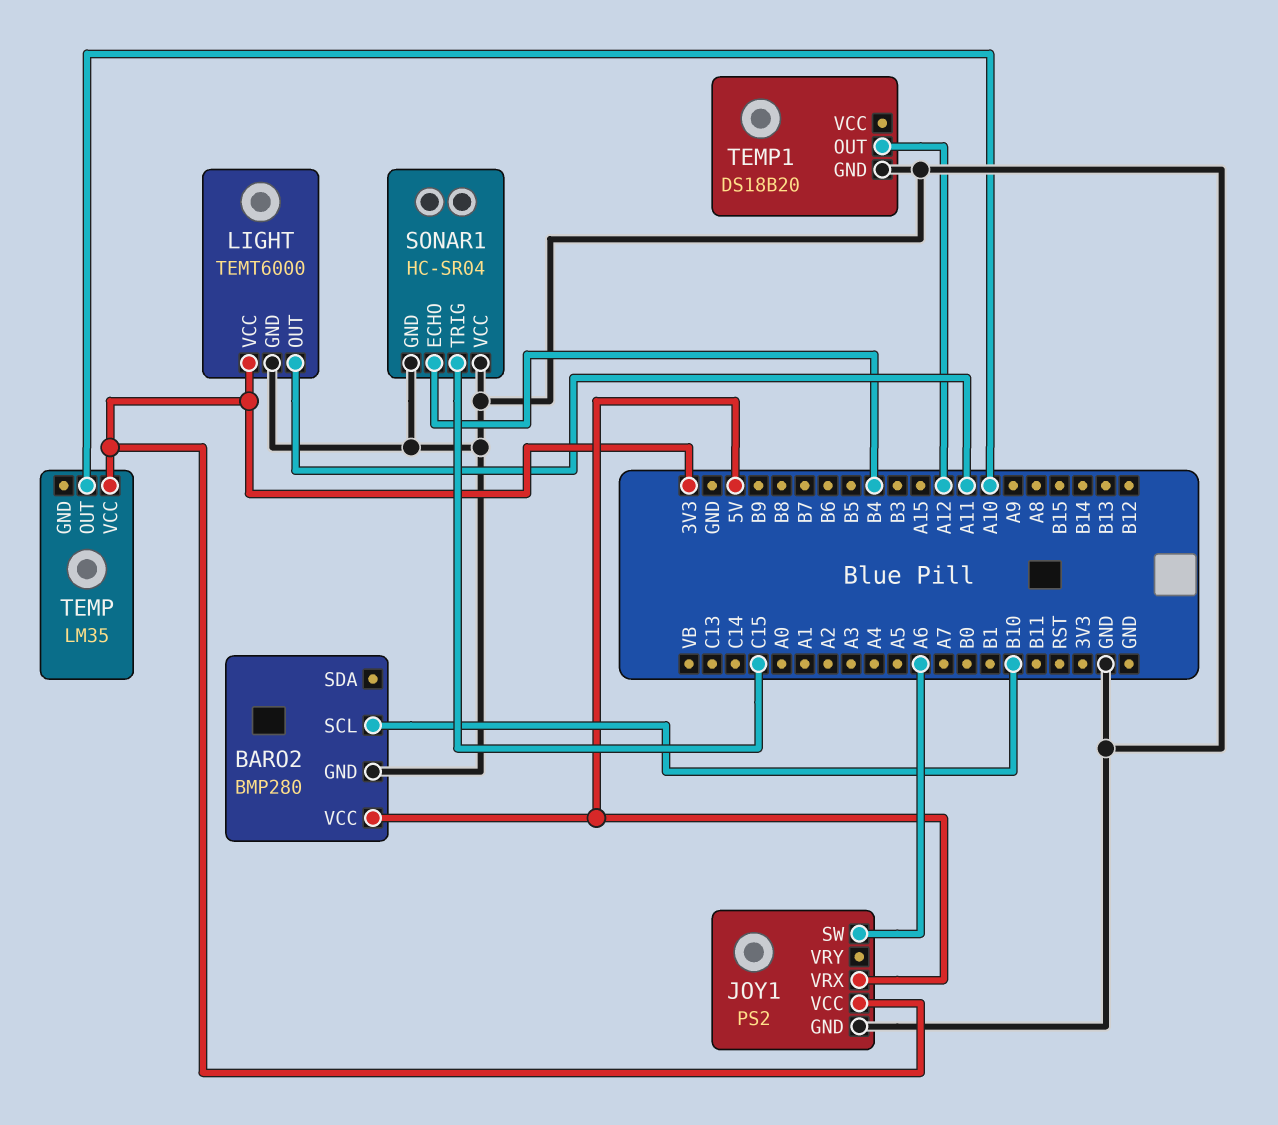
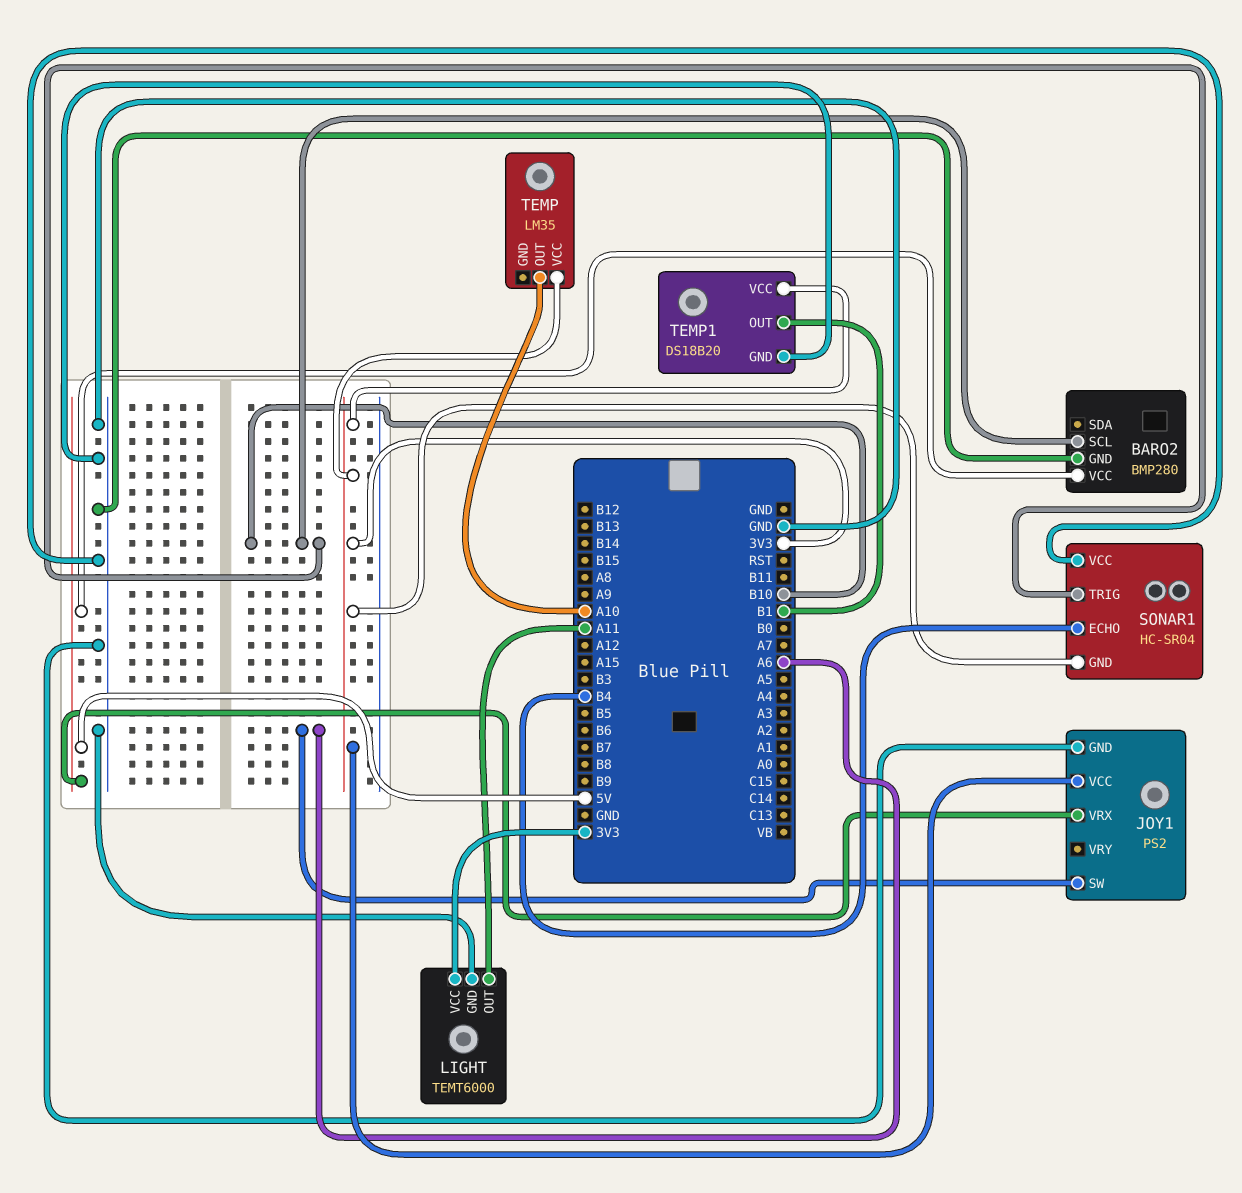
SONAR1 pin GND: GND -> 3V3
SONAR1 pin TRIG: C15 -> B10
TEMP1 pin OUT: A12 -> B1
TEMP1 pin VCC: none -> 3V3

